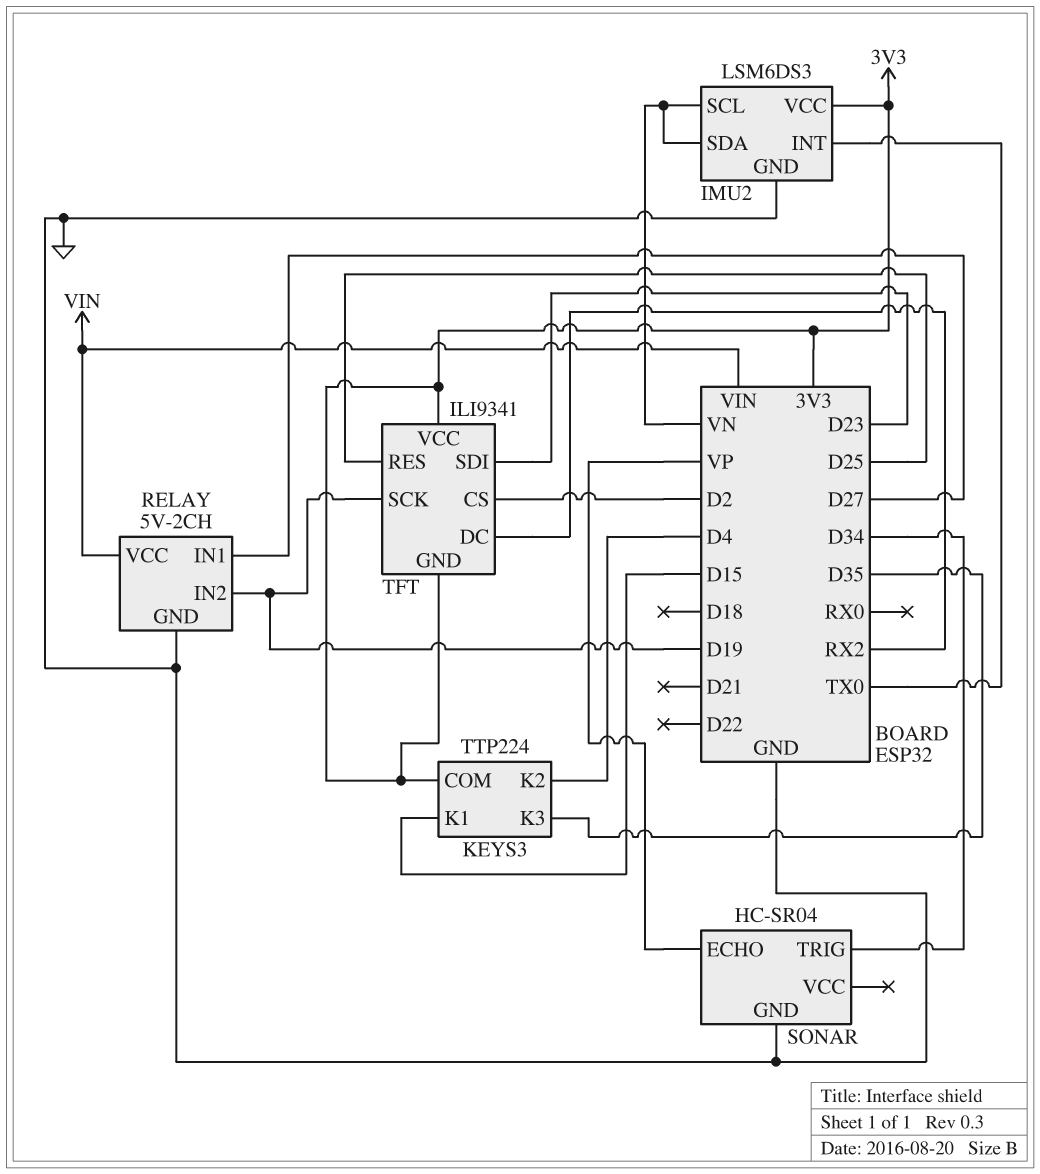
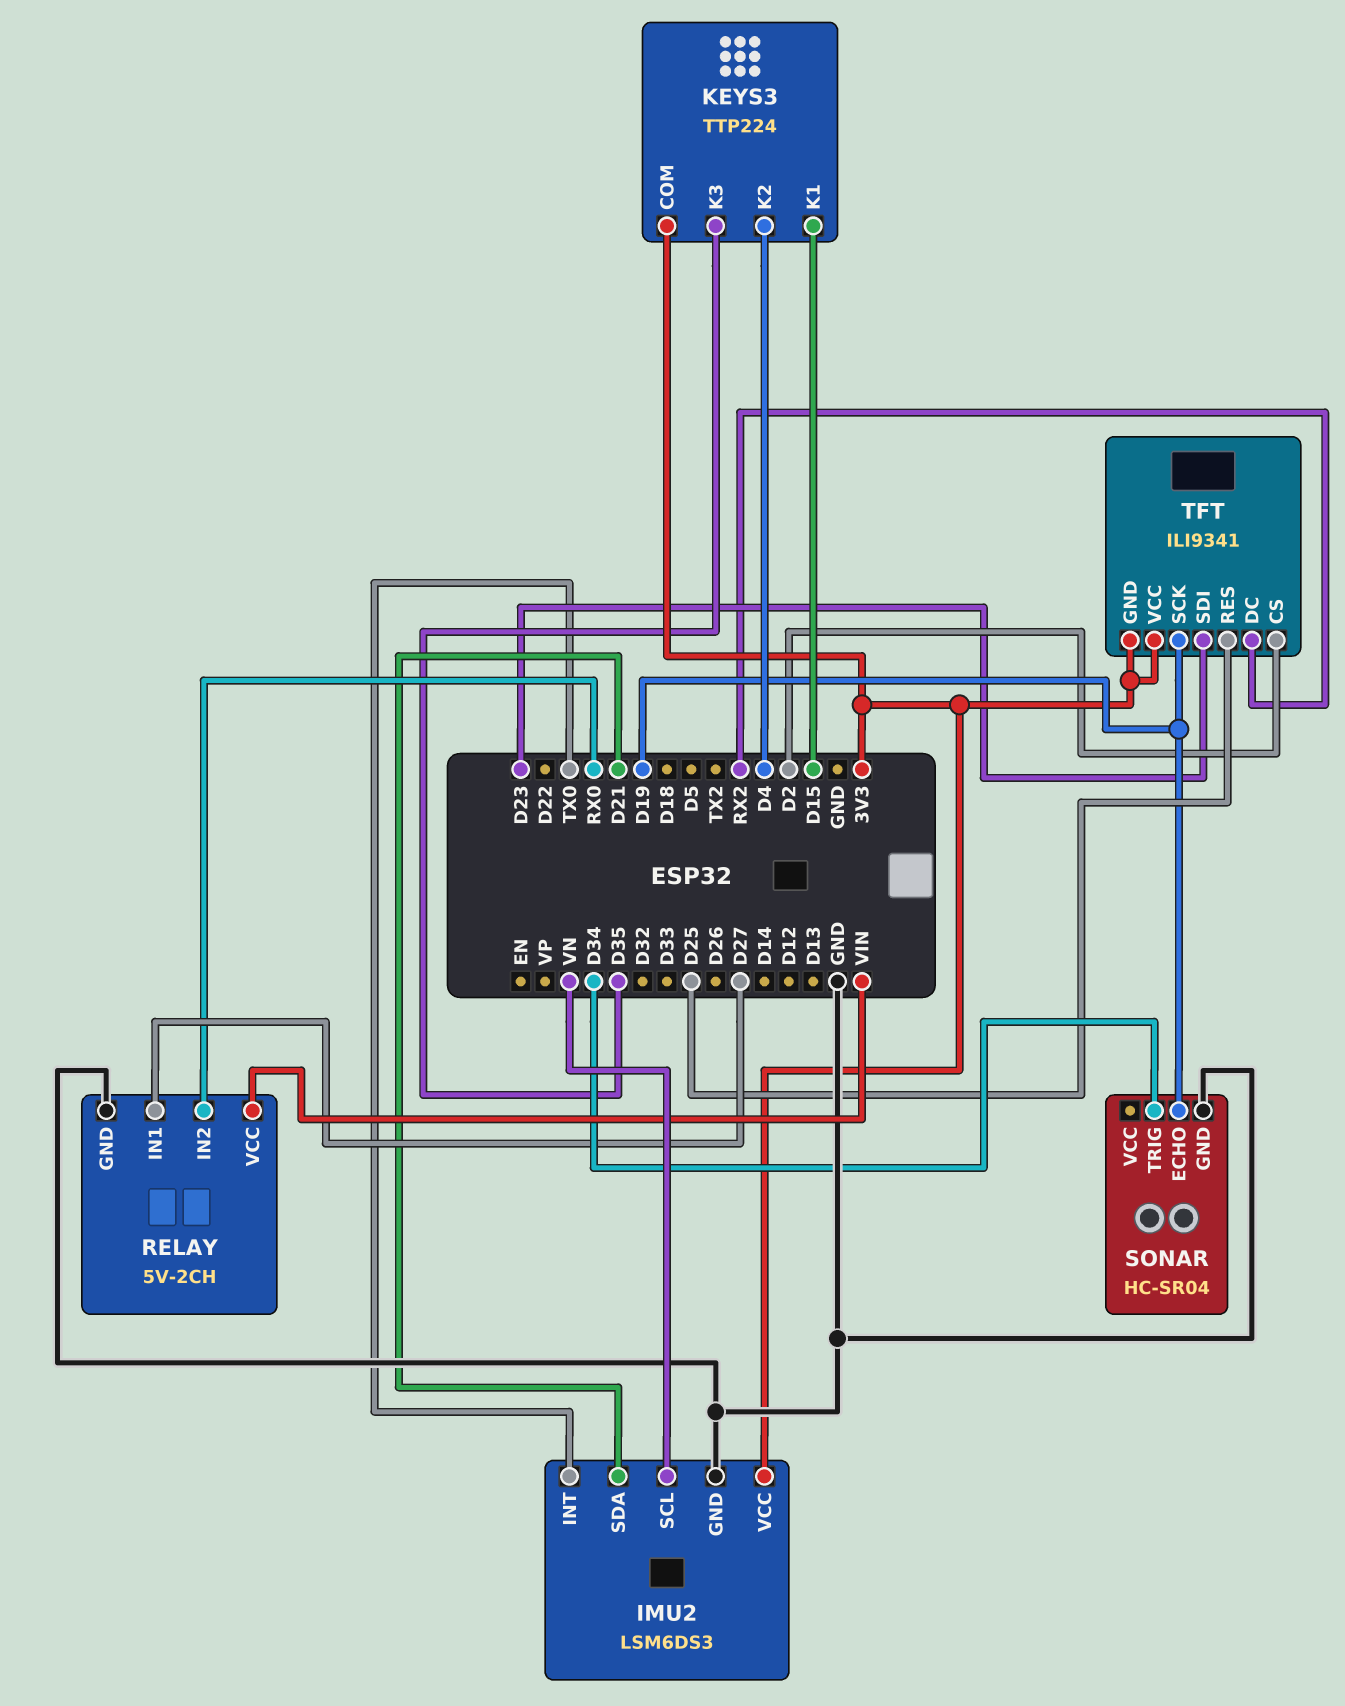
IMU2 pin SDA: VN -> D21
RELAY pin IN2: D19 -> RX0
SONAR pin ECHO: VP -> D19

